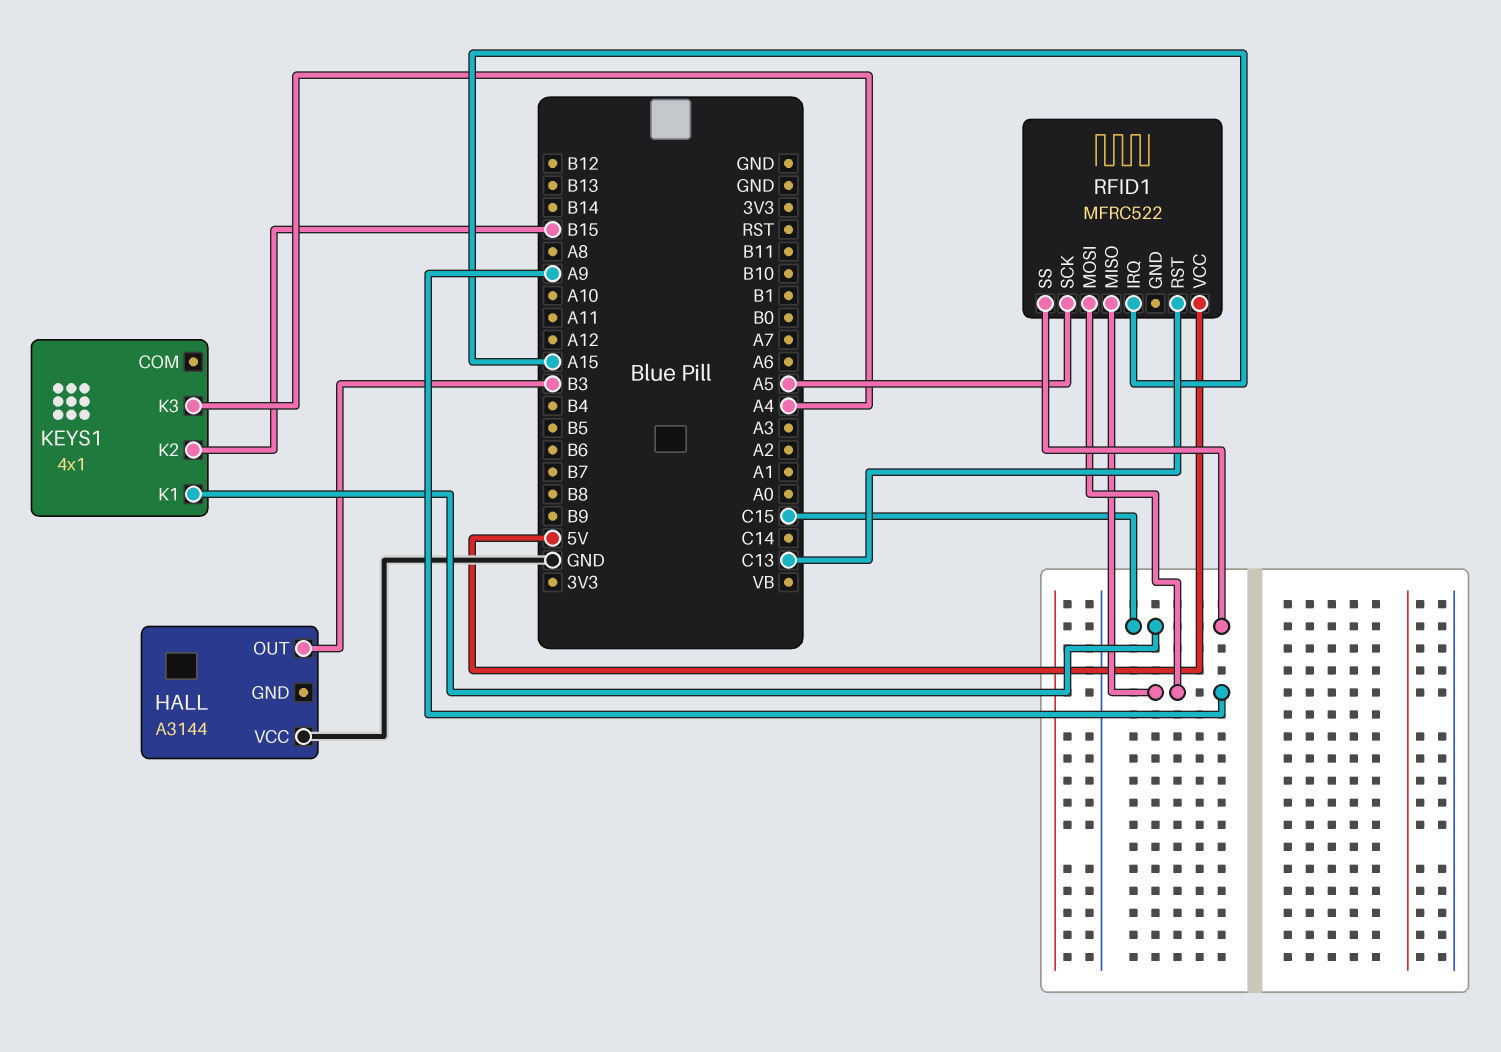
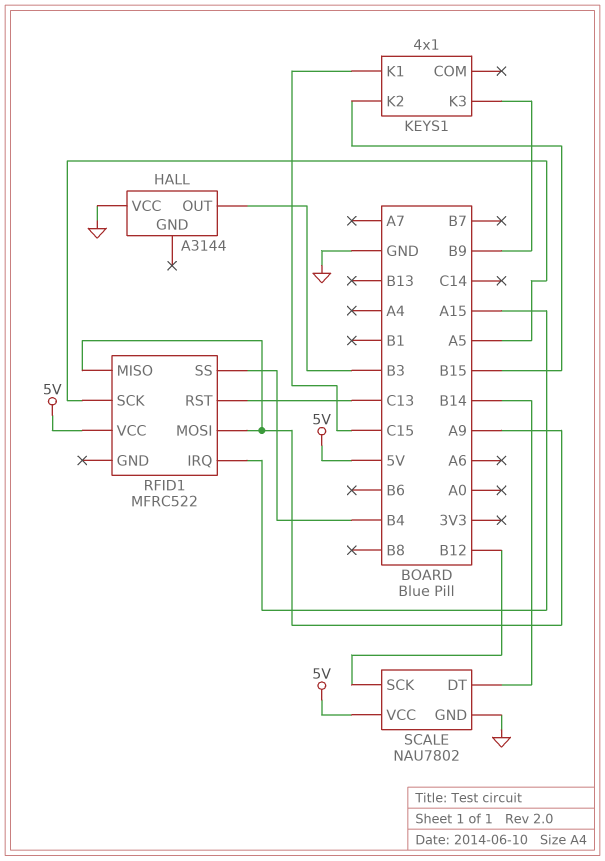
KEYS1 pin K3: A4 -> B9
RFID1 pin SS: C15 -> B4
SCALE: none -> NAU7802
SCALE pin DT: none -> B14
SCALE pin GND: none -> GND
SCALE pin SCK: none -> B12
SCALE pin VCC: none -> 5V

